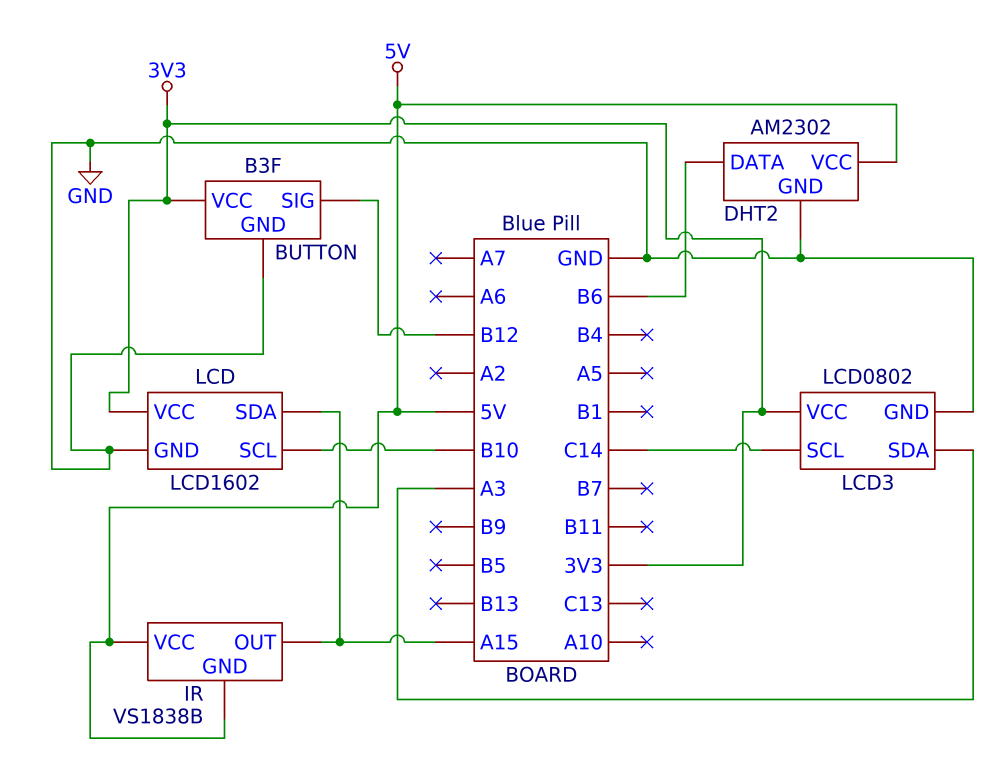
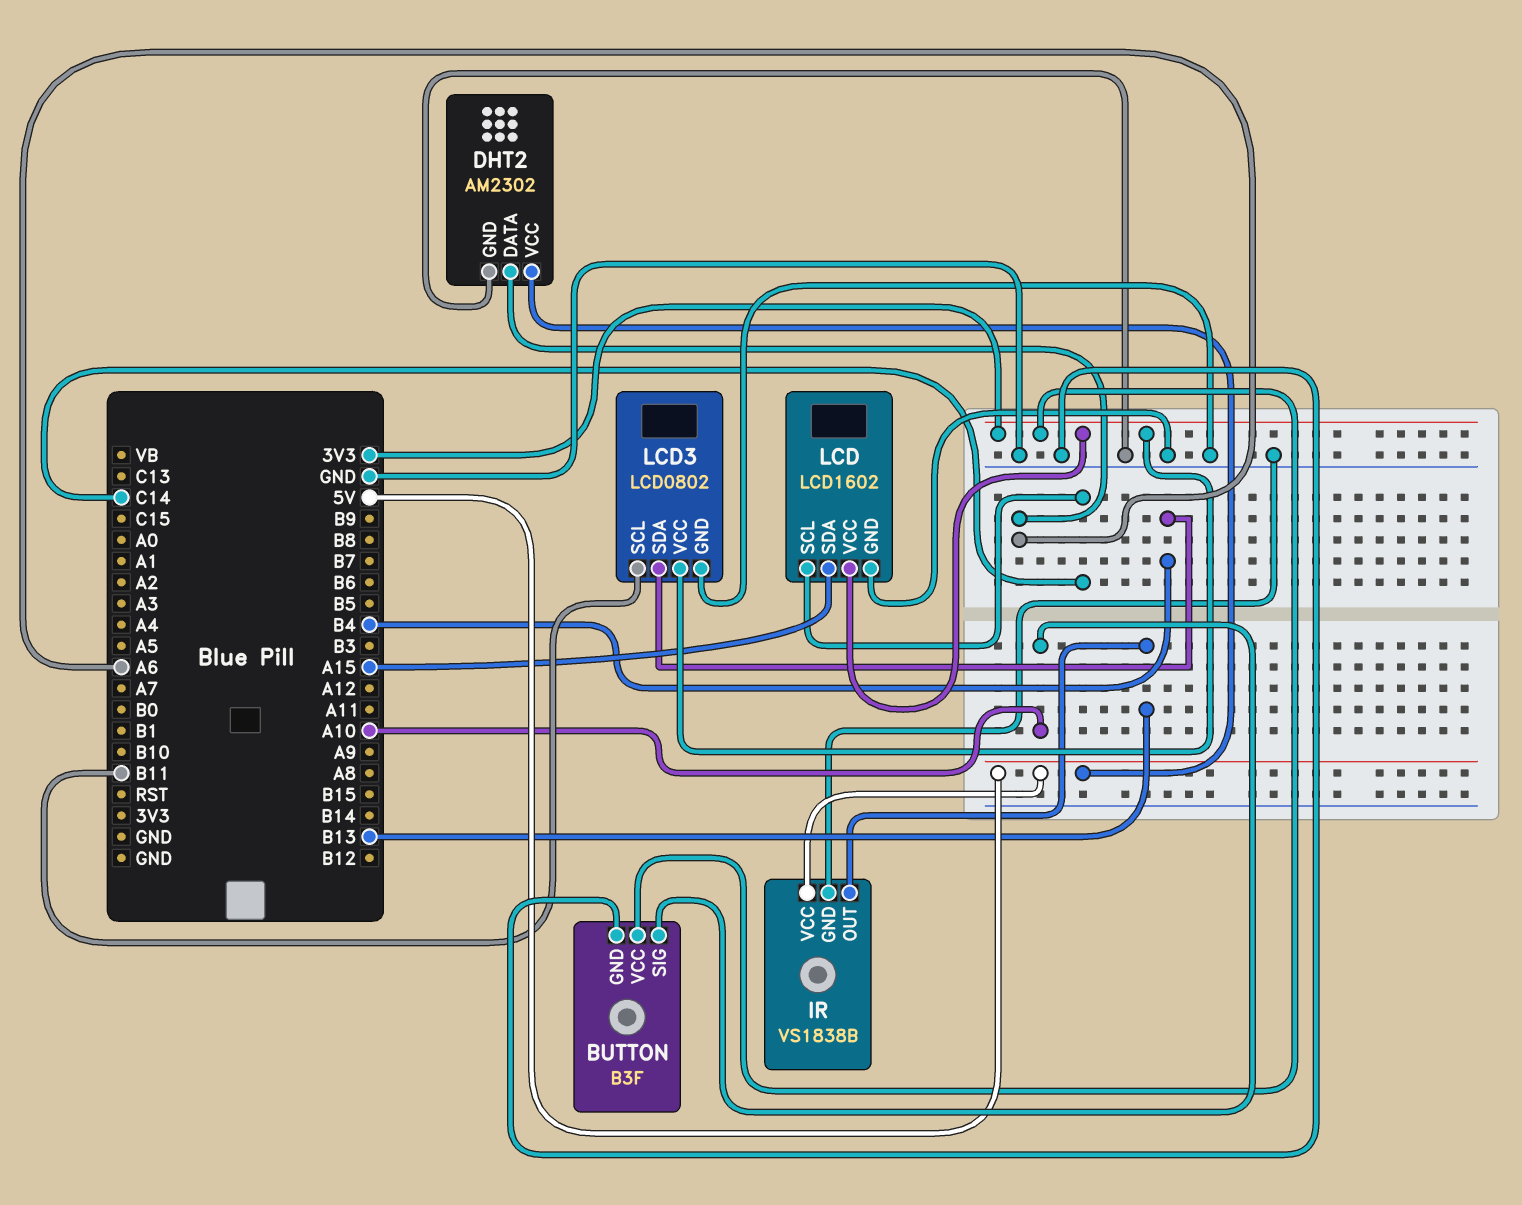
BUTTON pin SIG: B12 -> A10
DHT2 pin DATA: B6 -> A6
IR pin GND: 5V -> GND
IR pin OUT: A15 -> B13
LCD pin SCL: B10 -> C14
LCD3 pin SCL: C14 -> B11
LCD3 pin SDA: A3 -> B4

